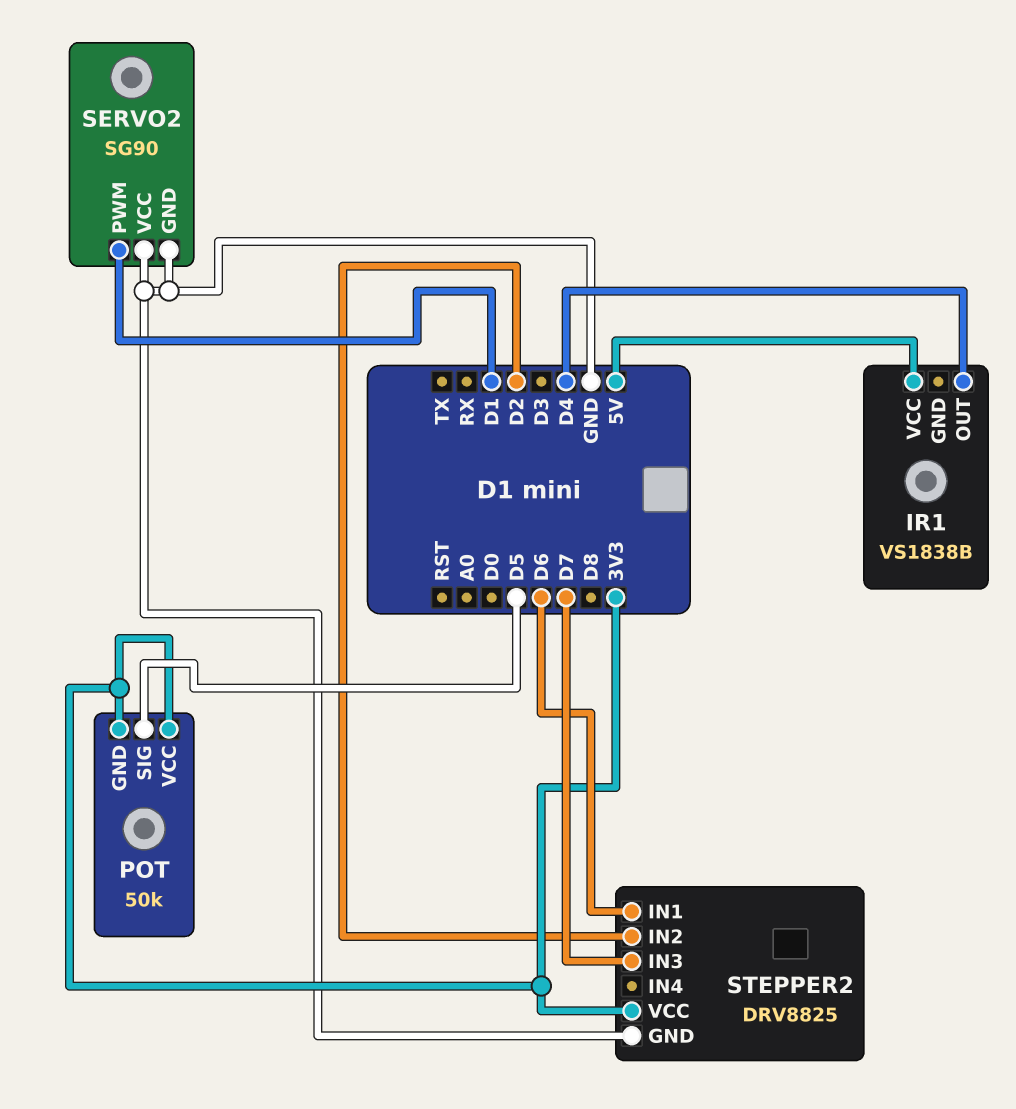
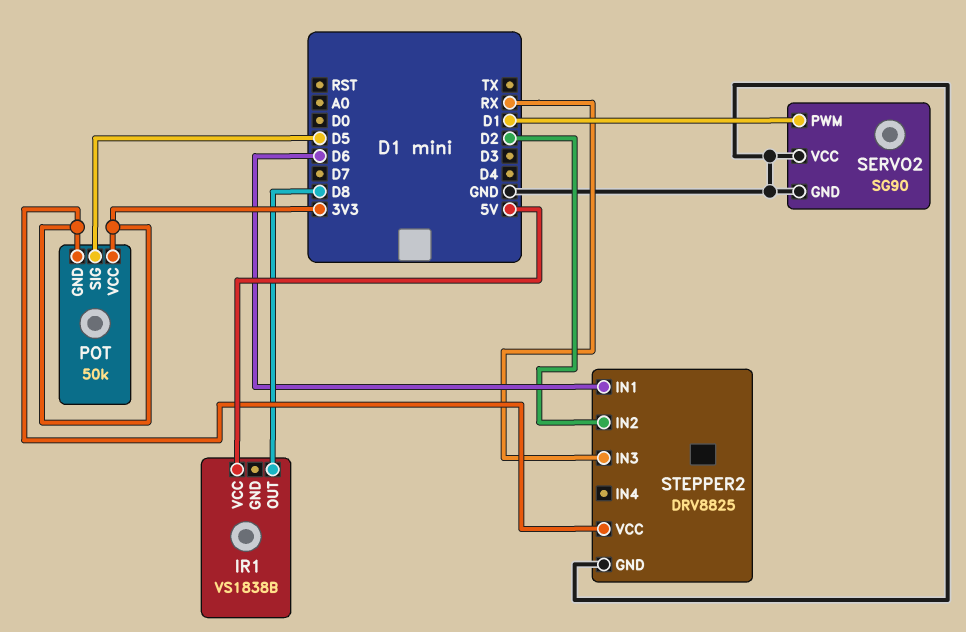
IR1 pin OUT: D4 -> D8
STEPPER2 pin IN3: D7 -> RX

